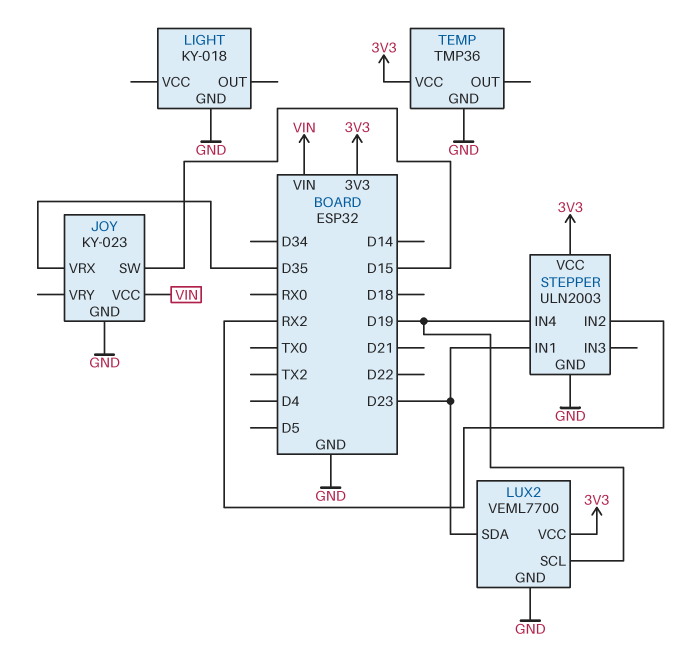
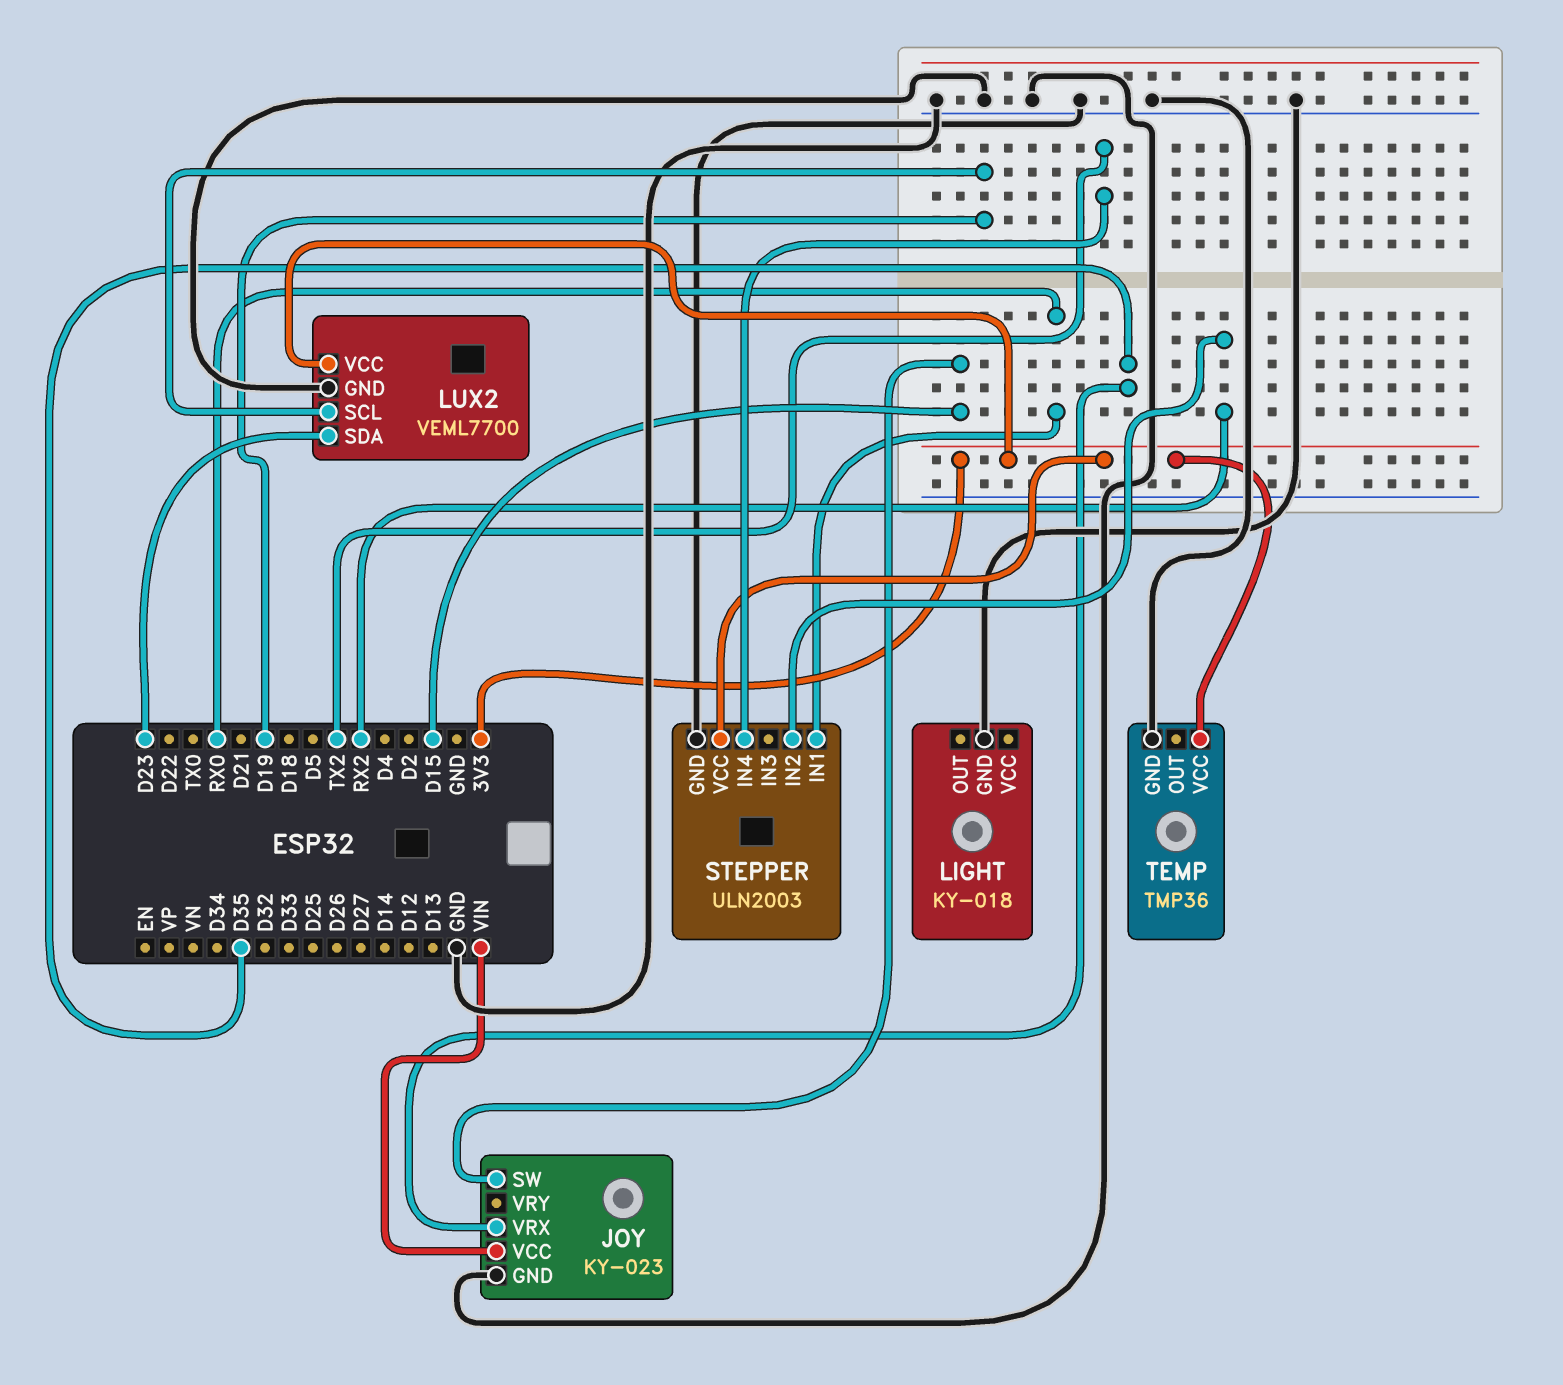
STEPPER pin IN1: D23 -> RX0
STEPPER pin IN4: D19 -> TX2

